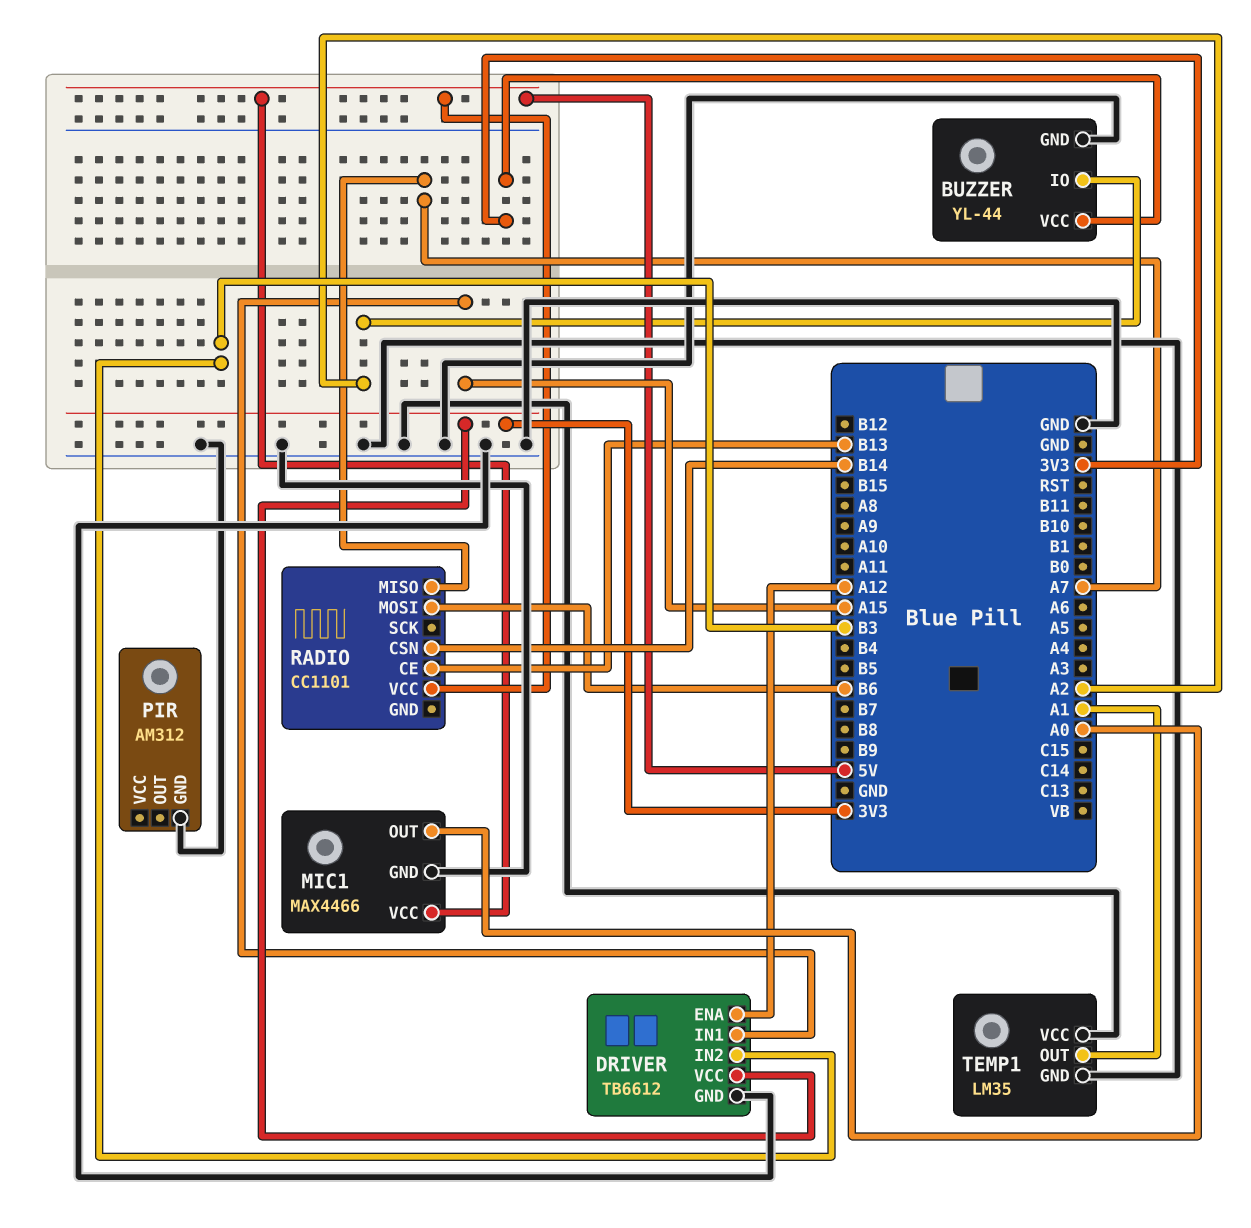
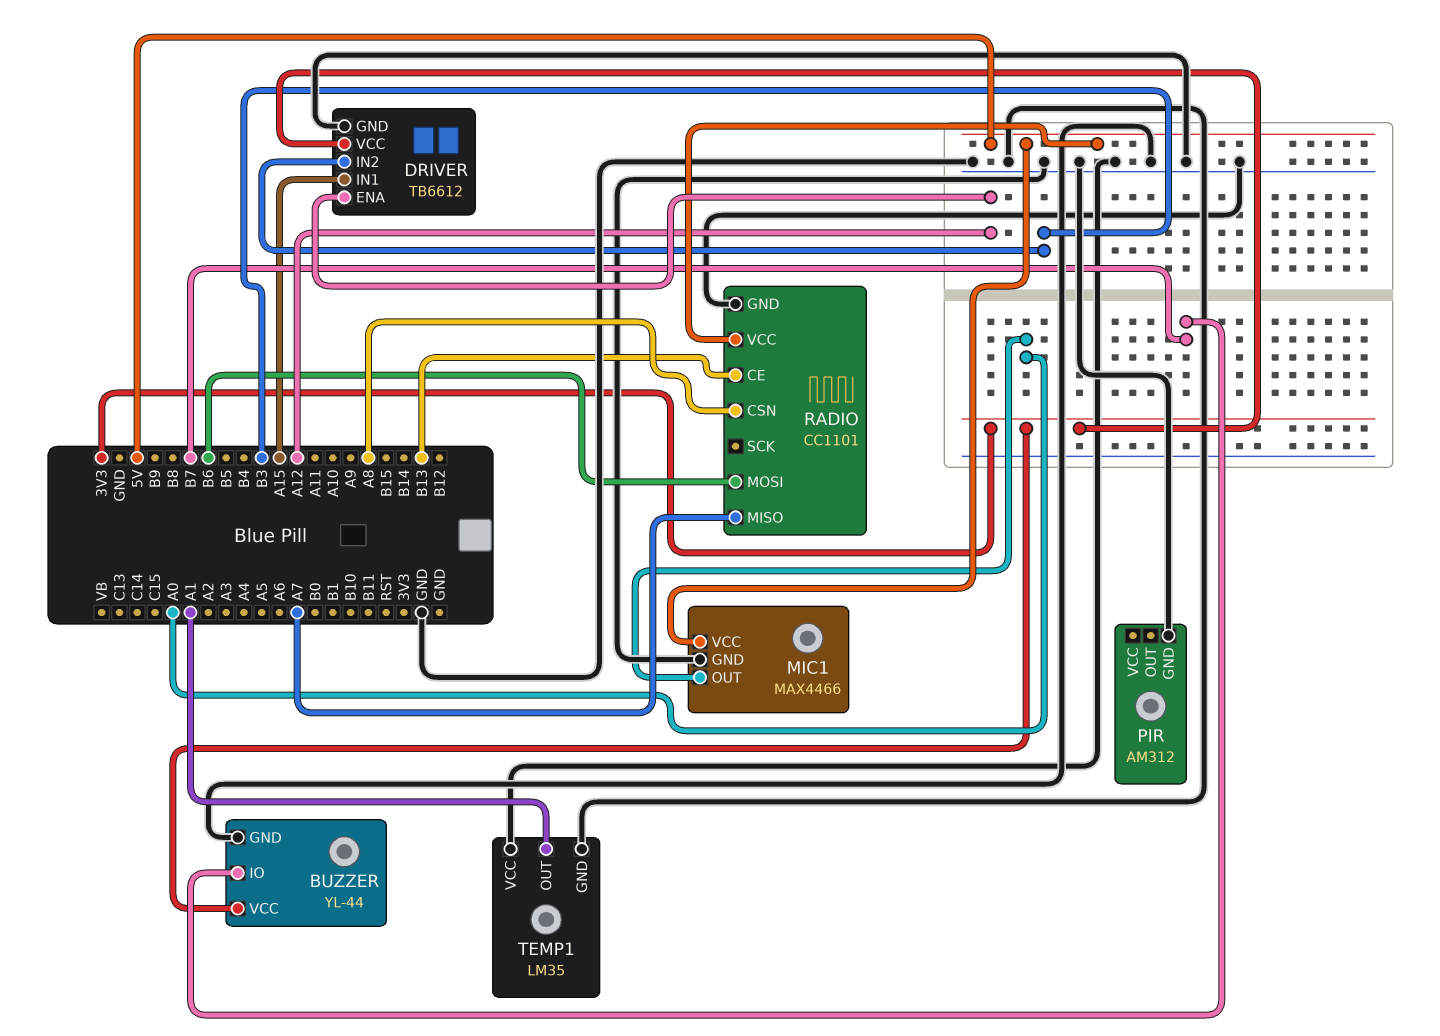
BUZZER pin IO: A2 -> B7
RADIO pin CSN: B14 -> A8
RADIO pin GND: none -> GND

